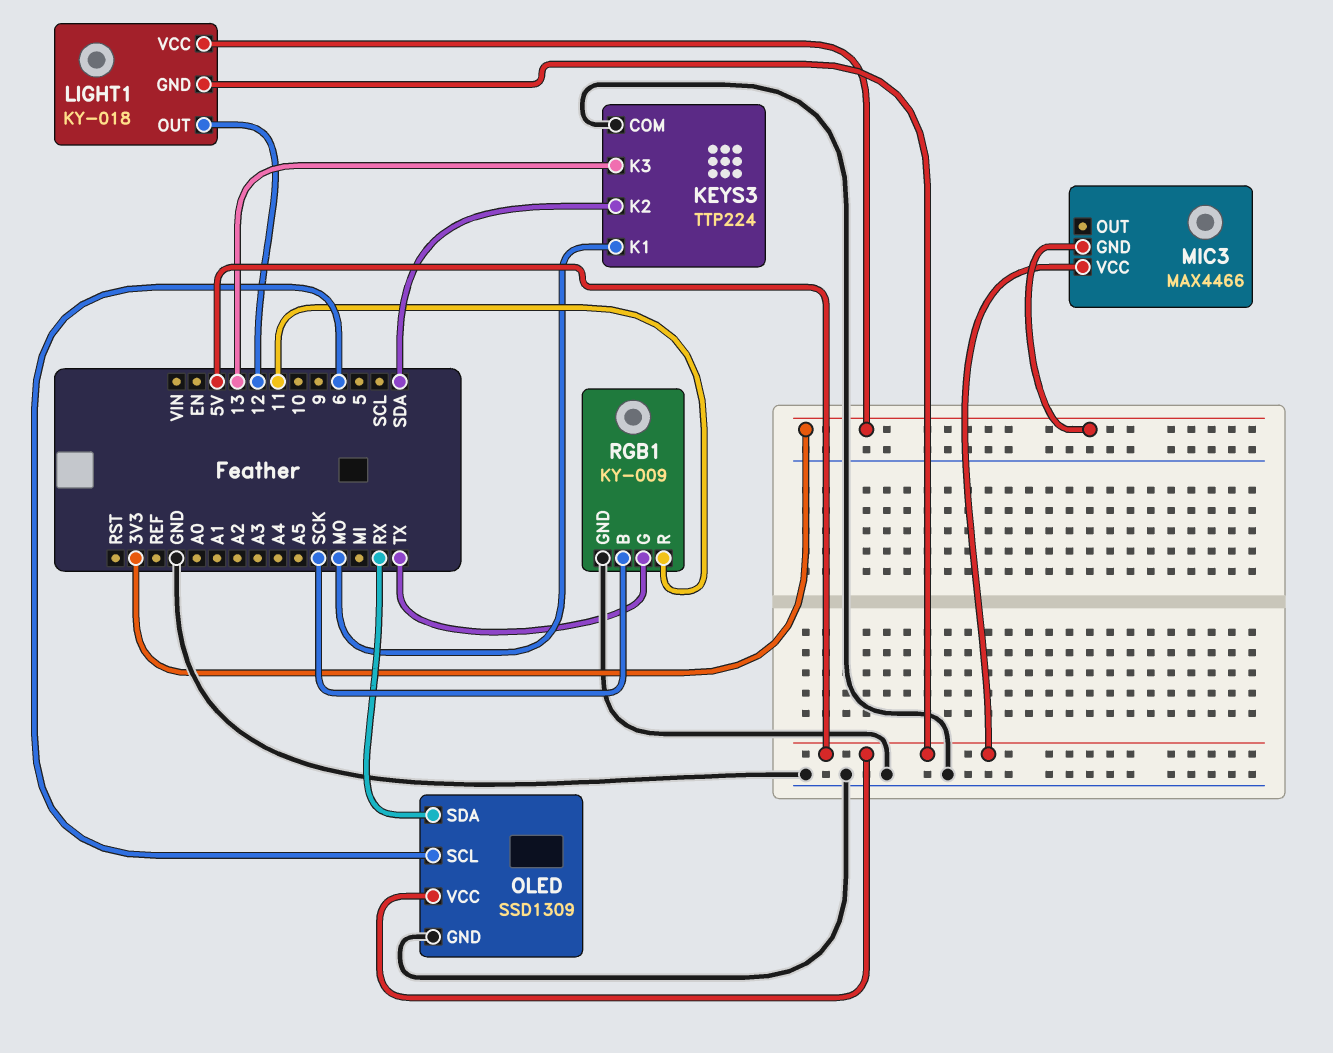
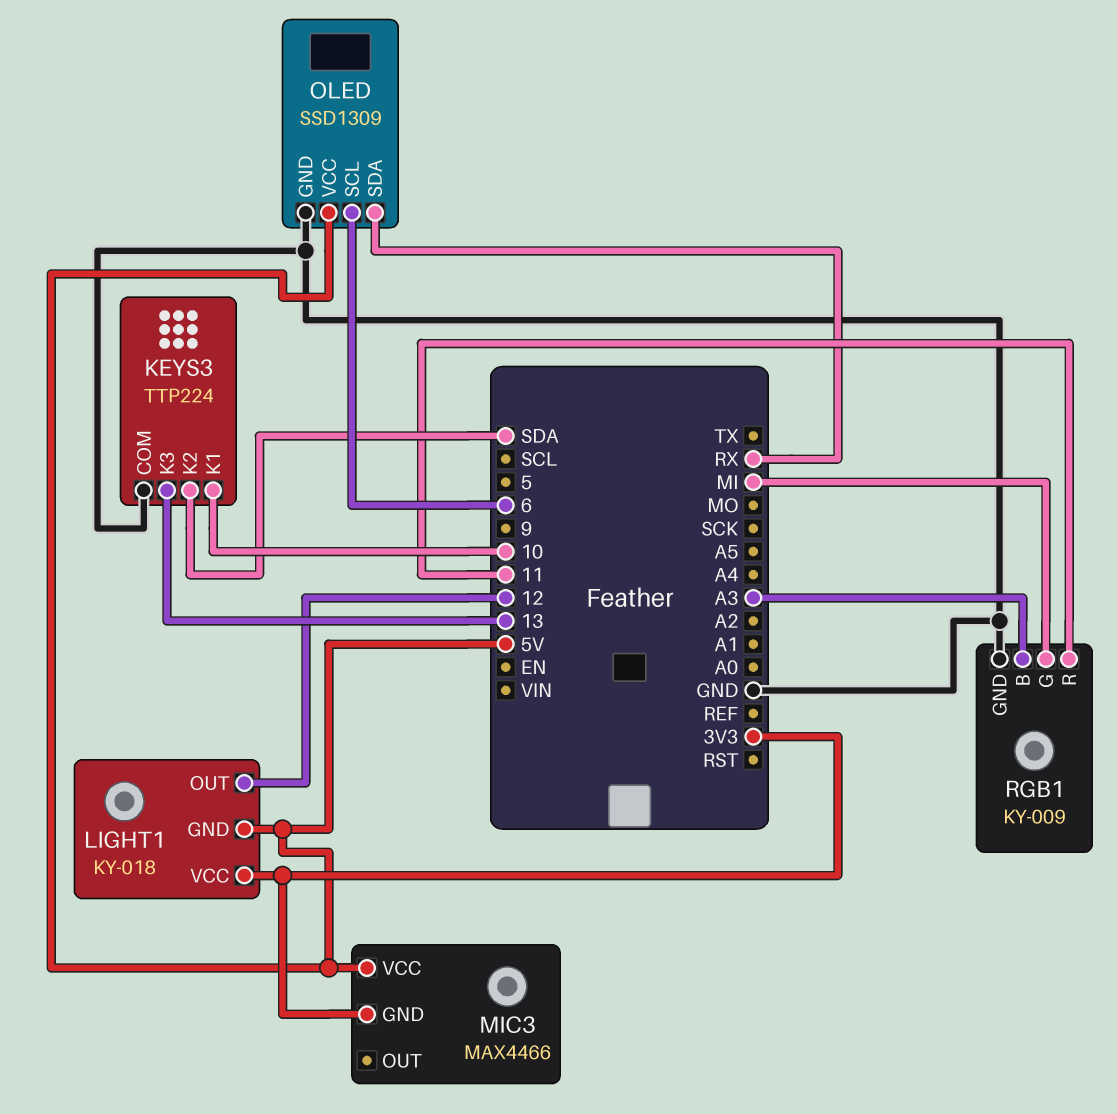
KEYS3 pin K1: MO -> 10
RGB1 pin B: SCK -> A3
RGB1 pin G: TX -> MI

